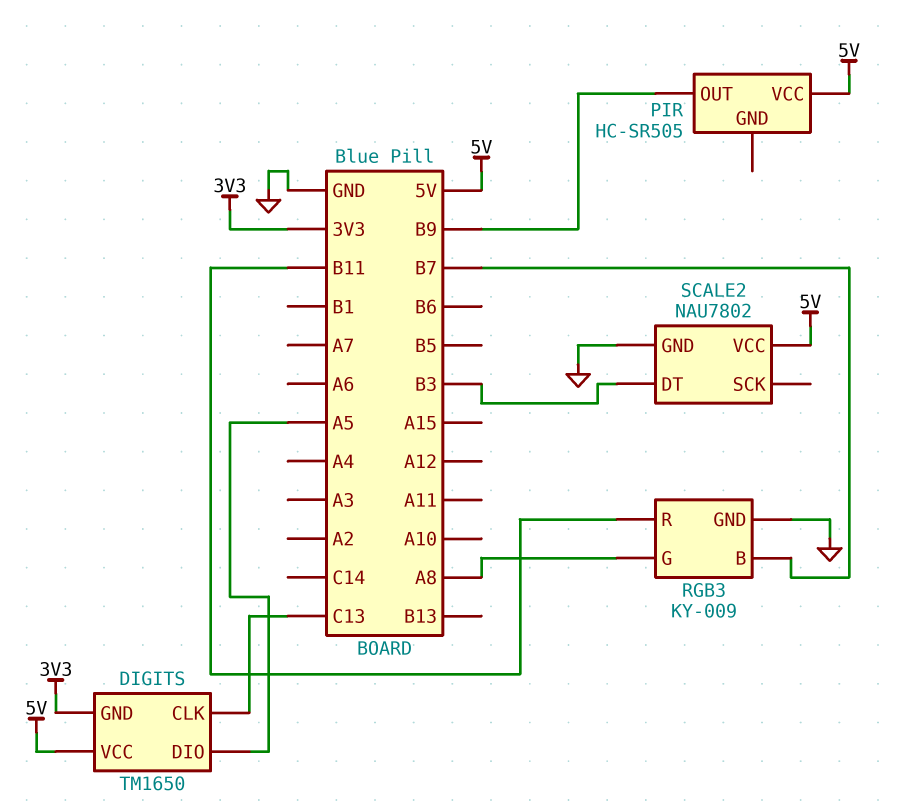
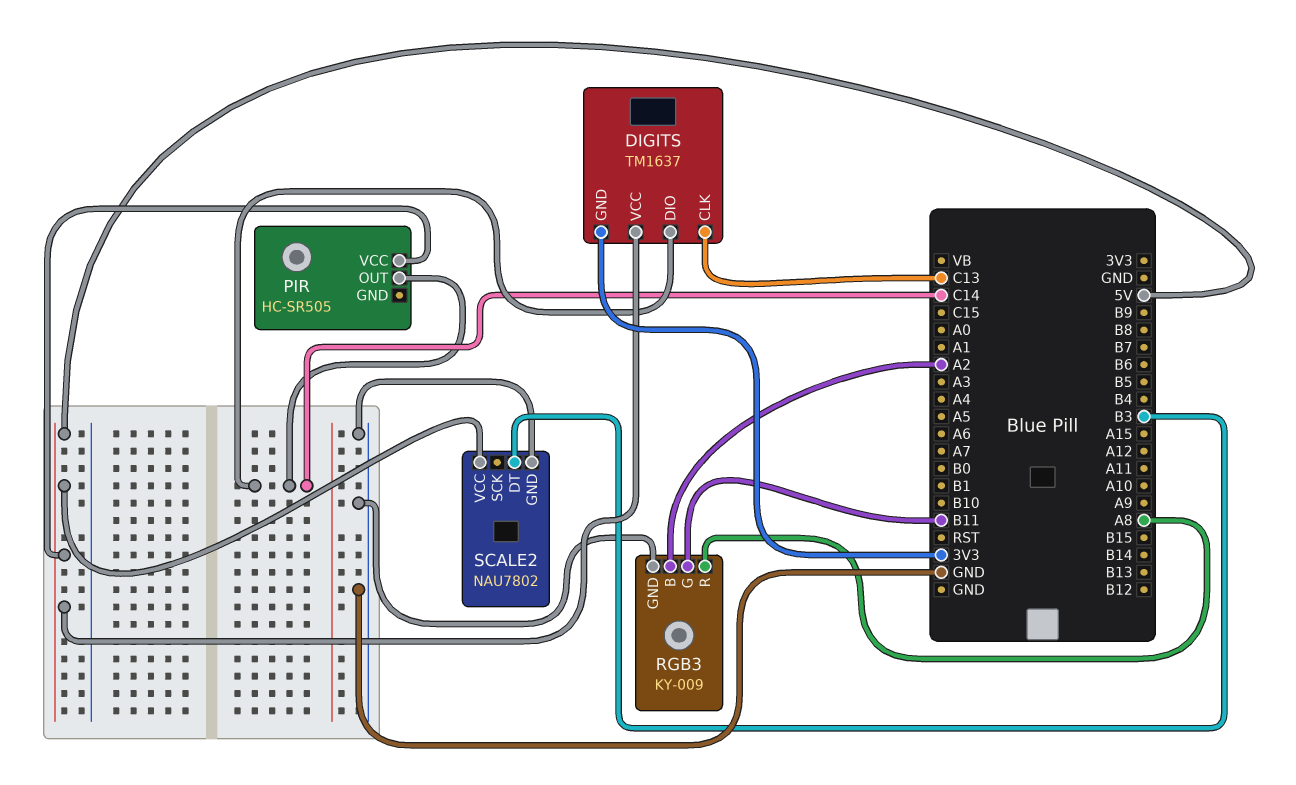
DIGITS: TM1650 -> TM1637
DIGITS pin DIO: A5 -> C14
PIR pin OUT: B9 -> C14
RGB3 pin B: B7 -> A2
RGB3 pin G: A8 -> B11
RGB3 pin R: B11 -> A8

